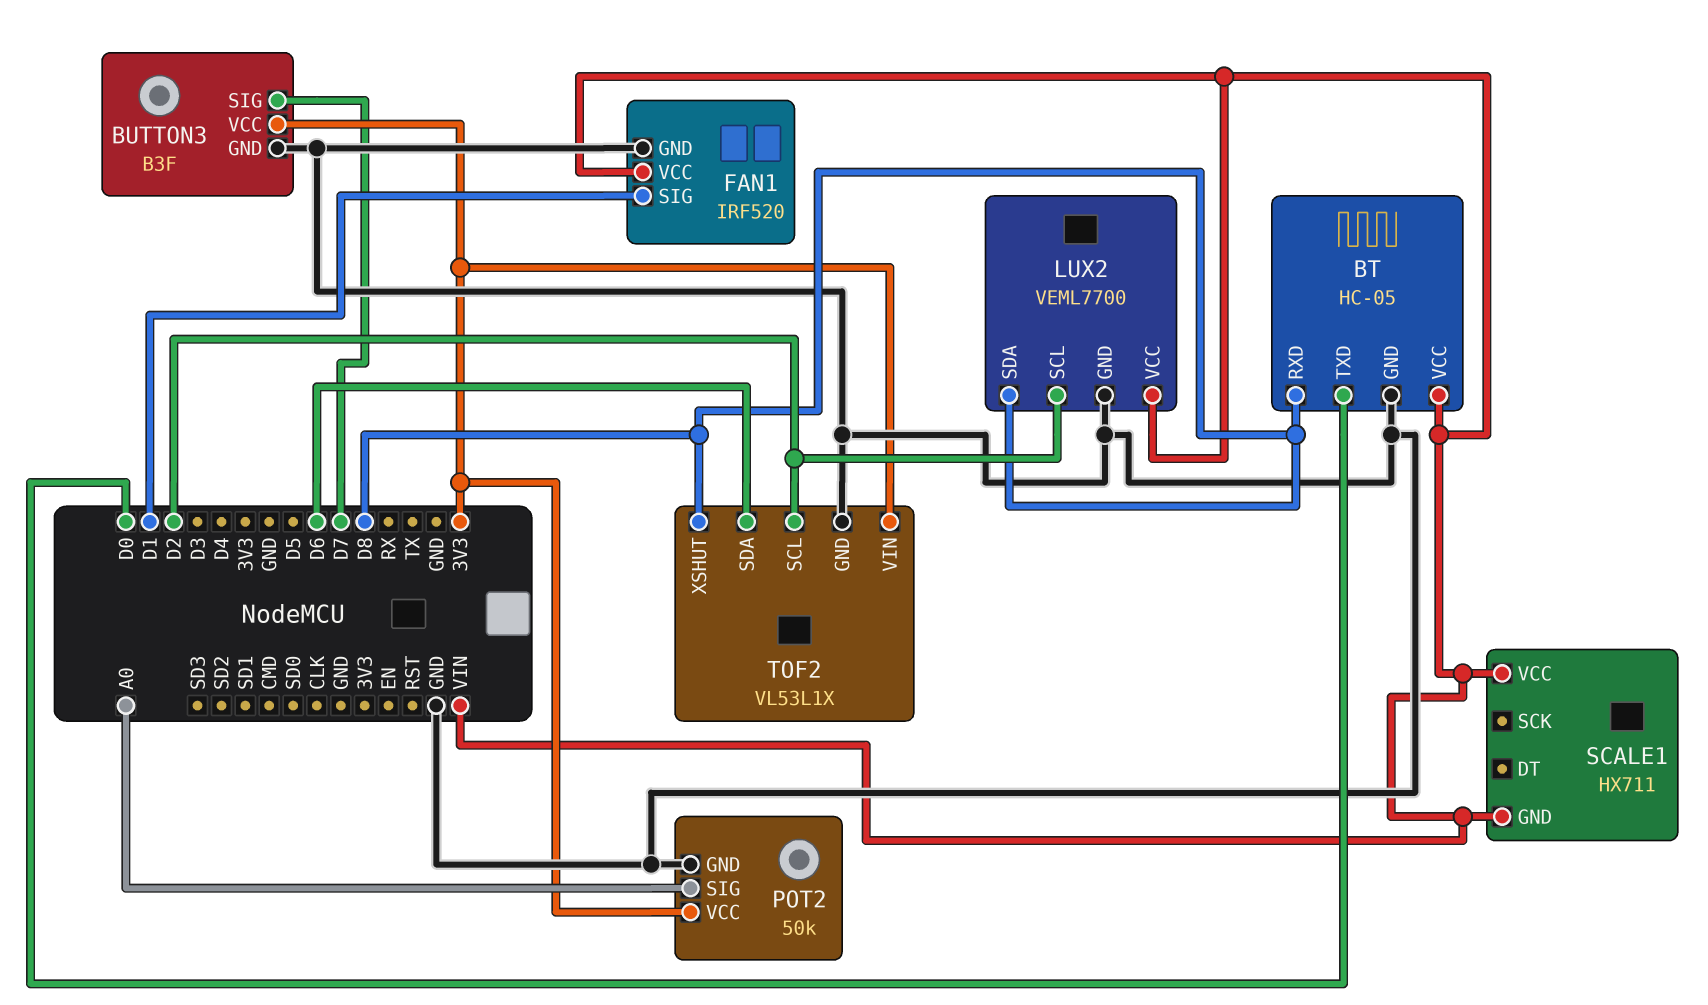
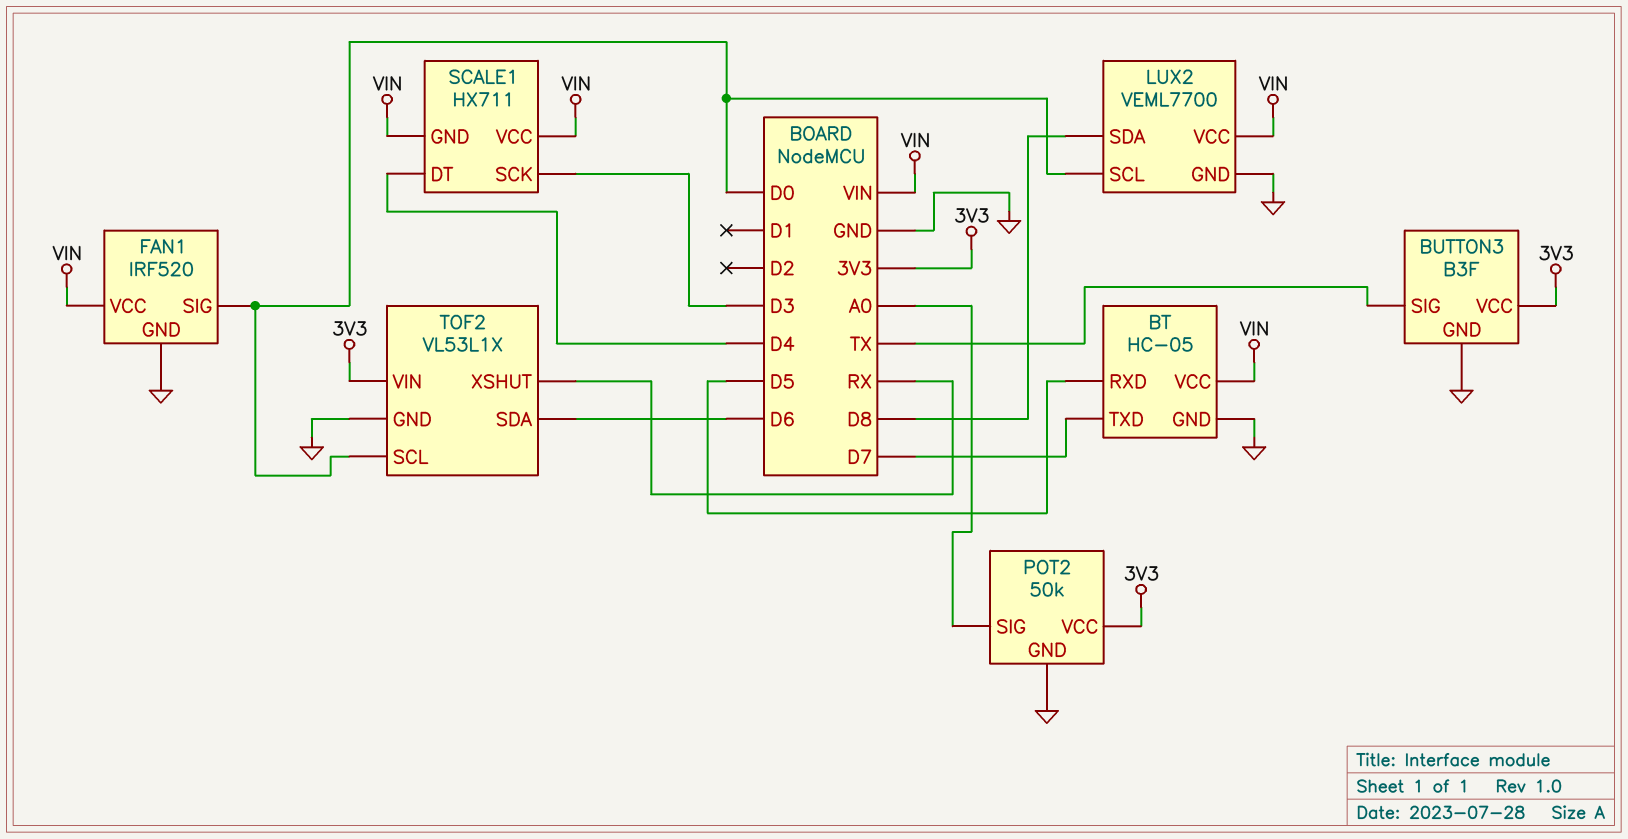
BT pin RXD: D8 -> D5
BT pin TXD: D0 -> D7
BUTTON3 pin SIG: D7 -> TX
FAN1 pin SIG: D1 -> D0
LUX2 pin SCL: D2 -> D0
SCALE1 pin DT: none -> D4
SCALE1 pin SCK: none -> D3
TOF2 pin SCL: D2 -> D0
TOF2 pin XSHUT: D8 -> RX

